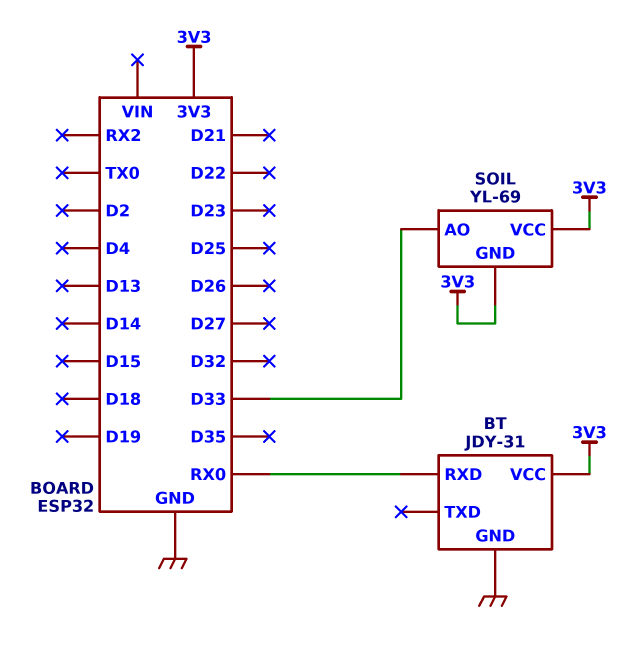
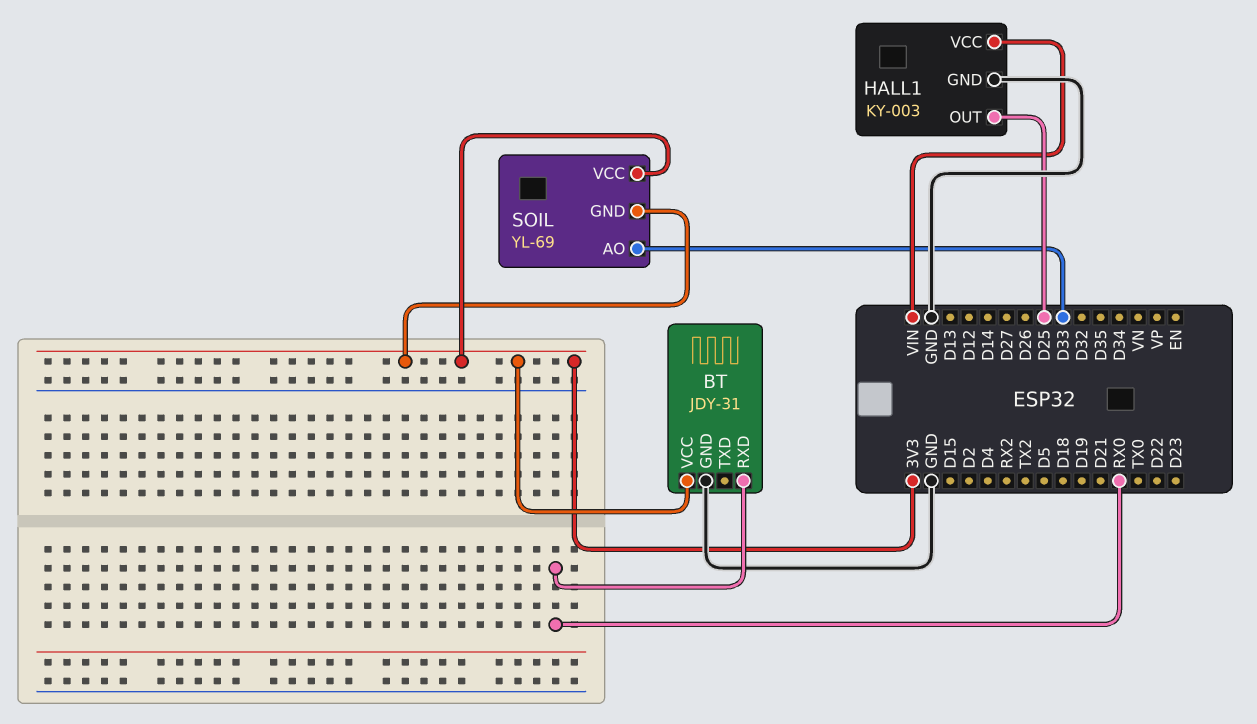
HALL1: none -> KY-003
HALL1 pin GND: none -> GND
HALL1 pin OUT: none -> D25
HALL1 pin VCC: none -> VIN

